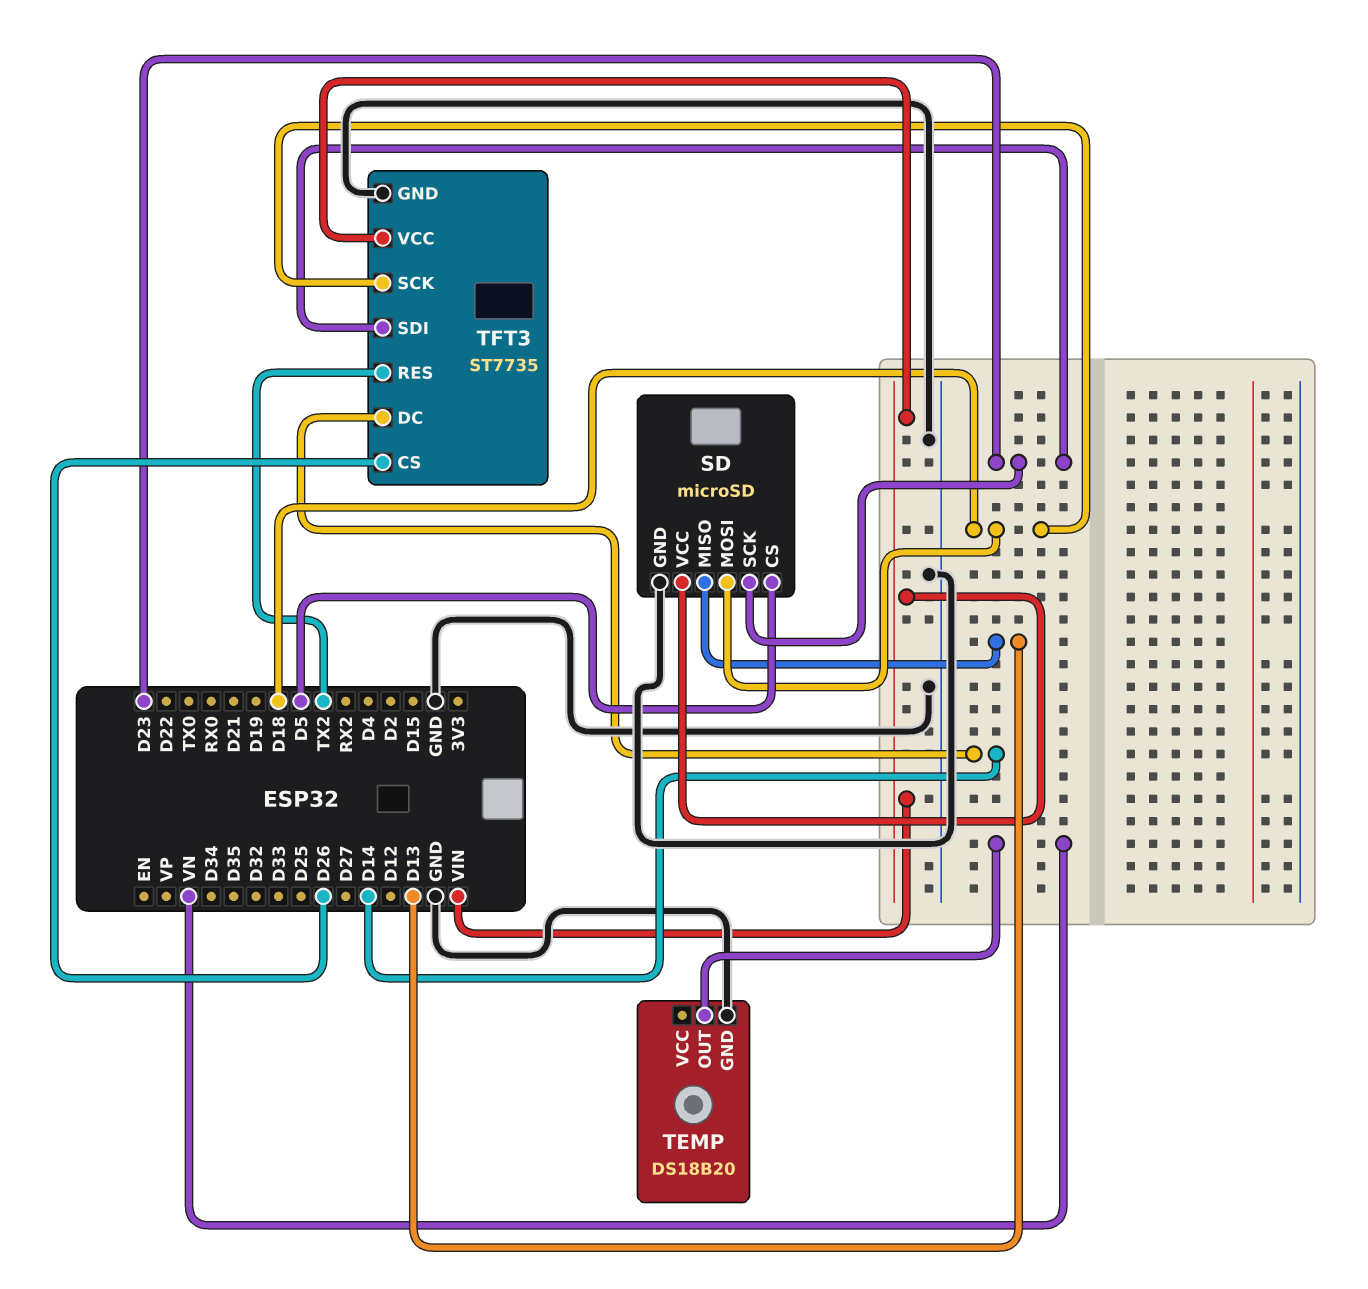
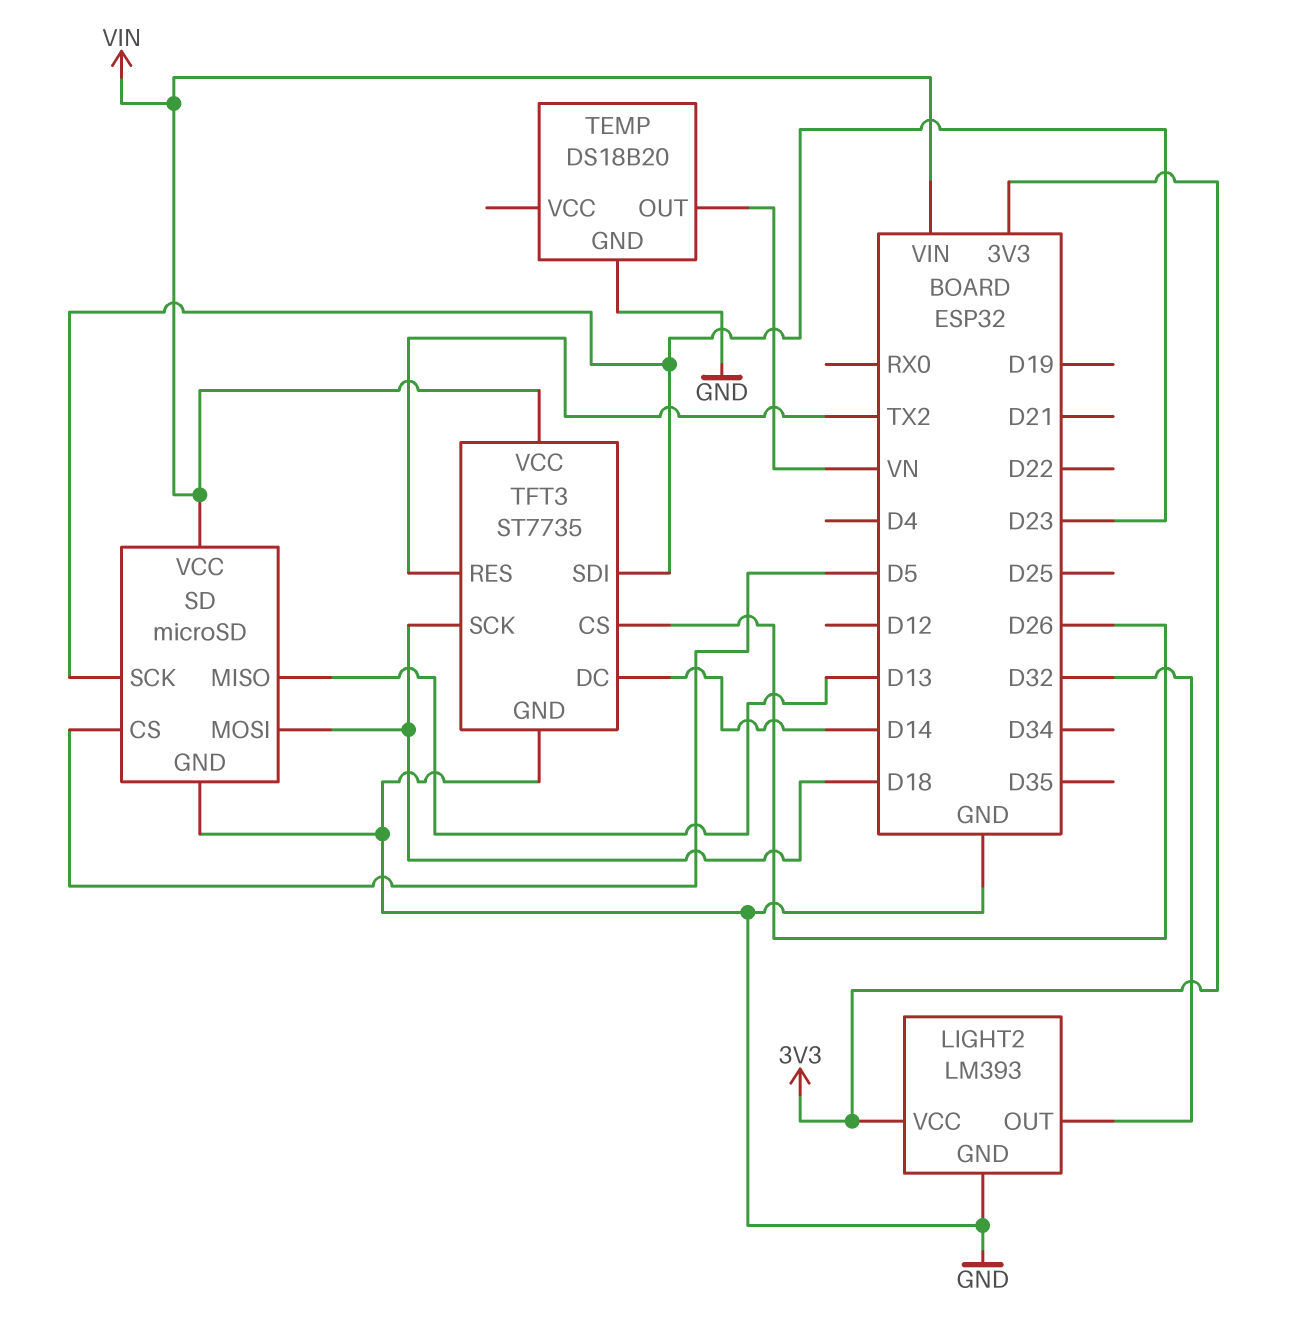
LIGHT2: none -> LM393
LIGHT2 pin GND: none -> GND
LIGHT2 pin OUT: none -> D32
LIGHT2 pin VCC: none -> 3V3

